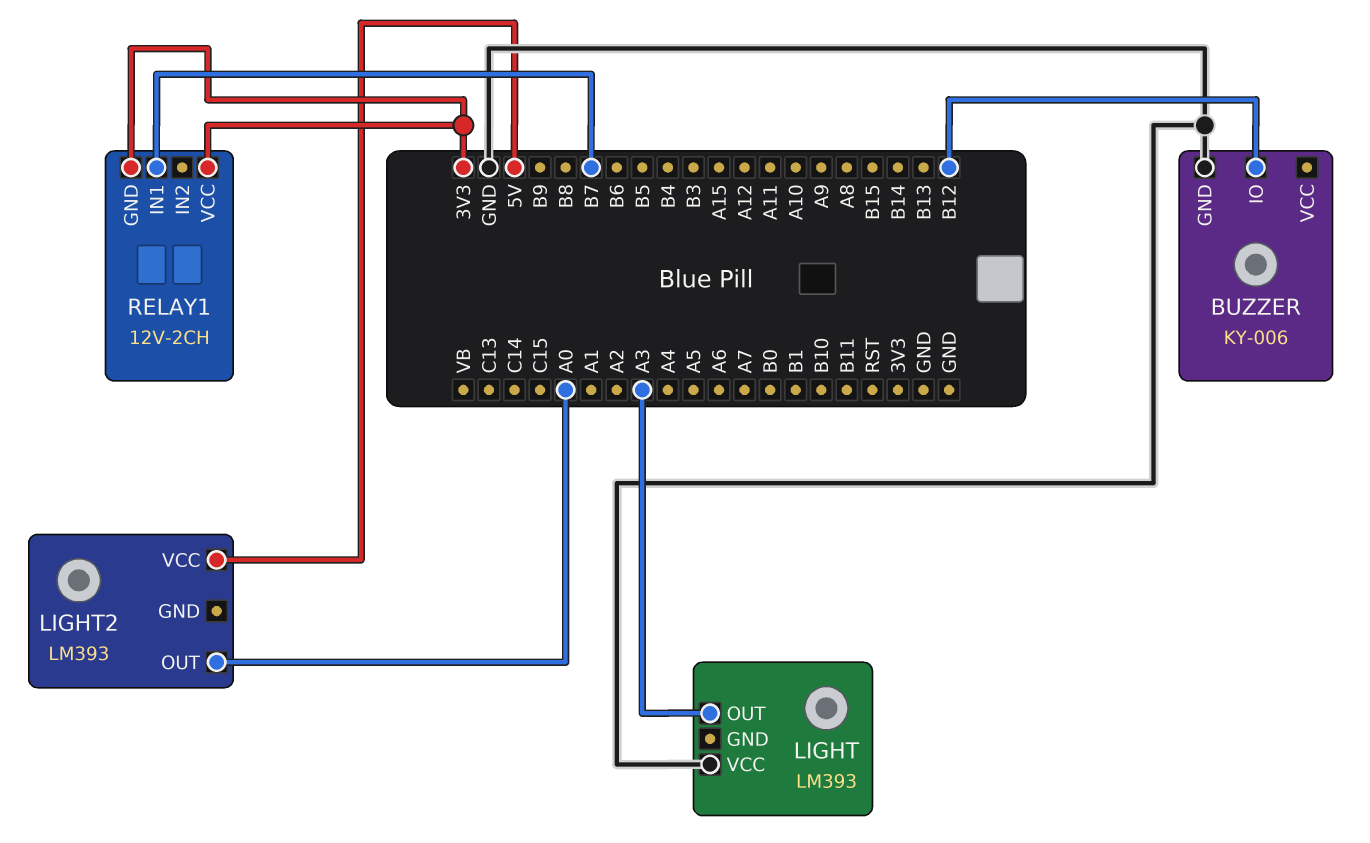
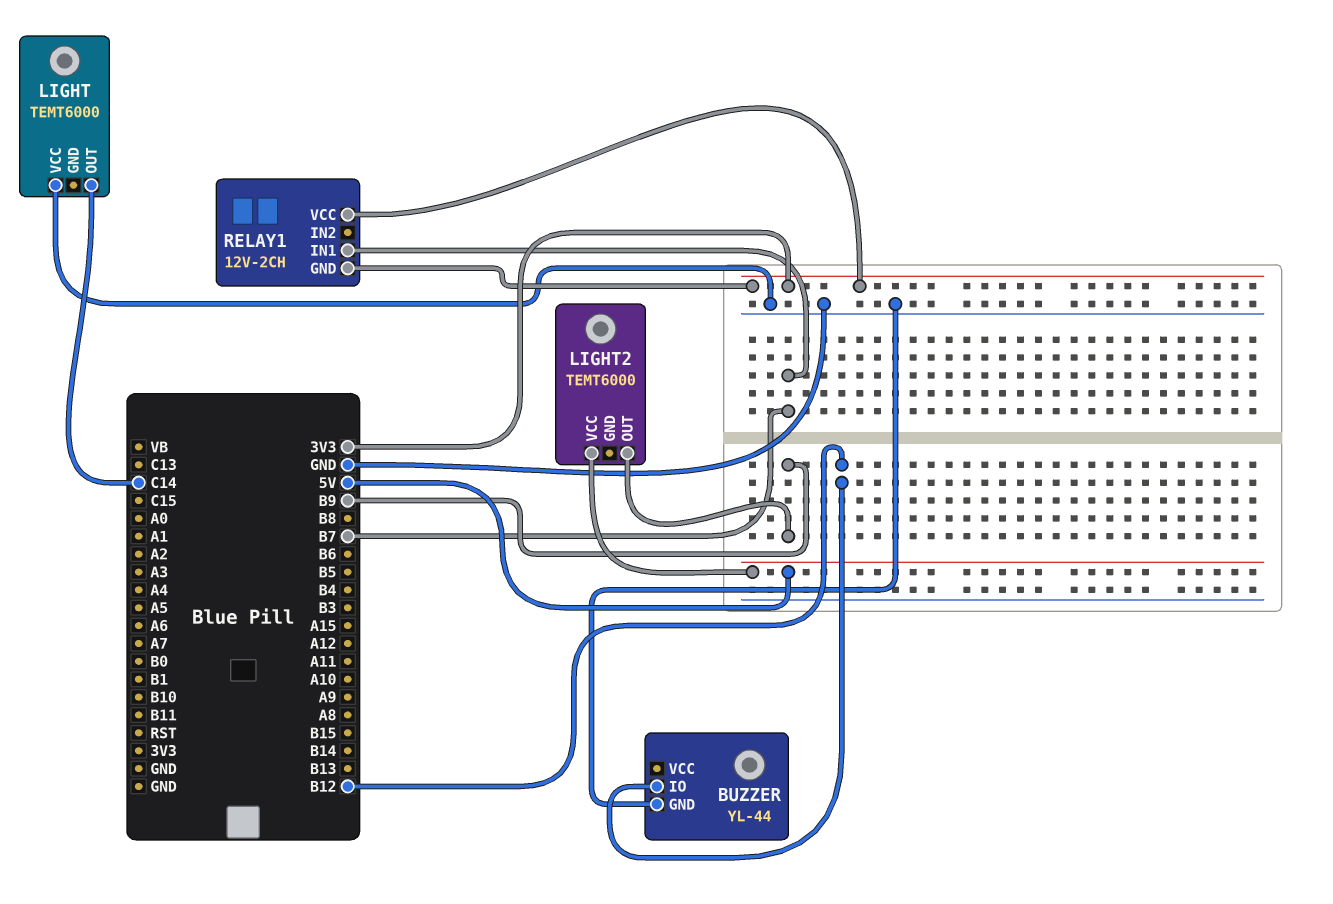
BUZZER: KY-006 -> YL-44
LIGHT: LM393 -> TEMT6000
LIGHT pin OUT: A3 -> C14
LIGHT2: LM393 -> TEMT6000
LIGHT2 pin OUT: A0 -> B9

